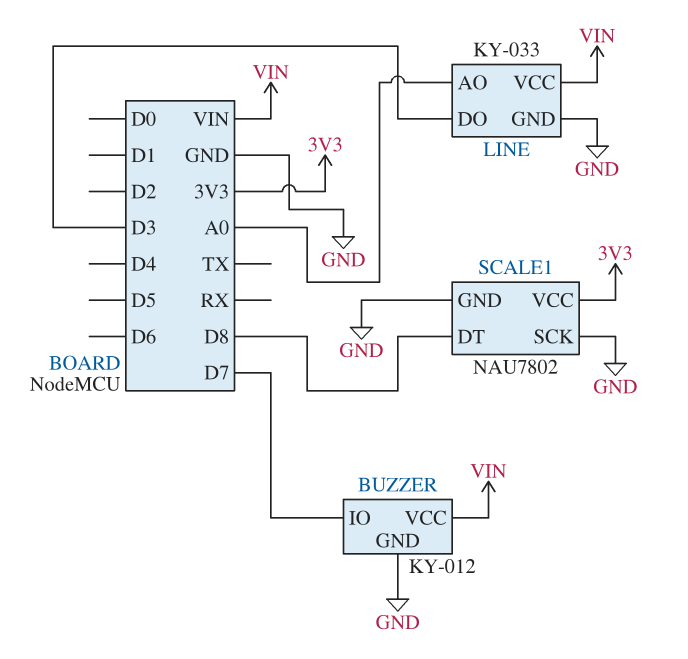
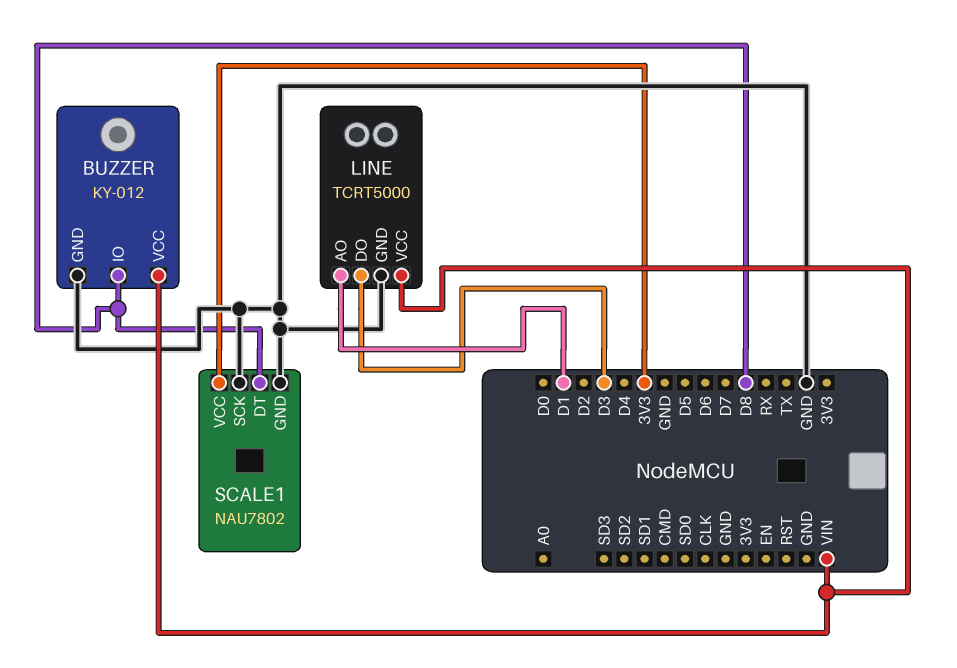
BUZZER pin IO: D7 -> D8
LINE: KY-033 -> TCRT5000
LINE pin AO: A0 -> D1

